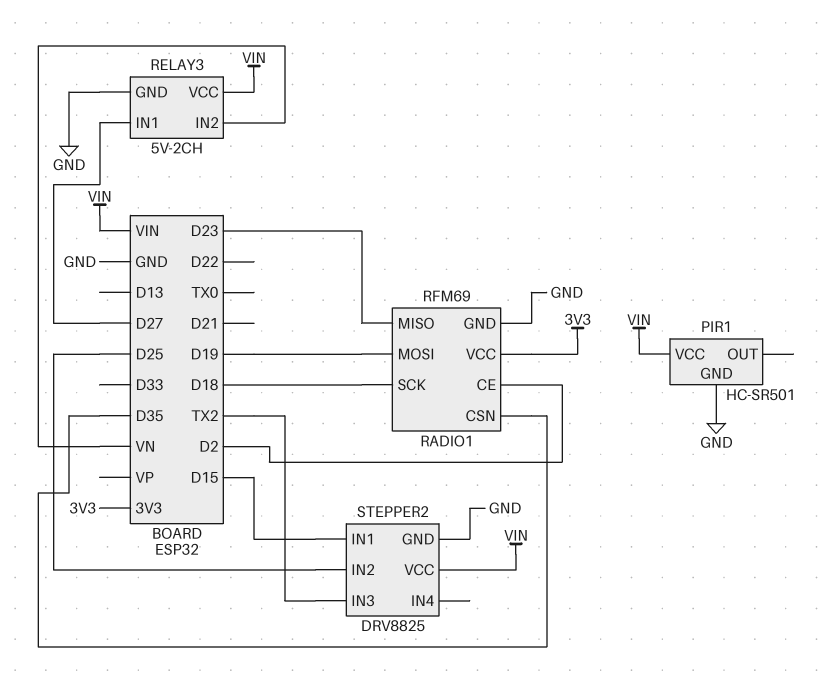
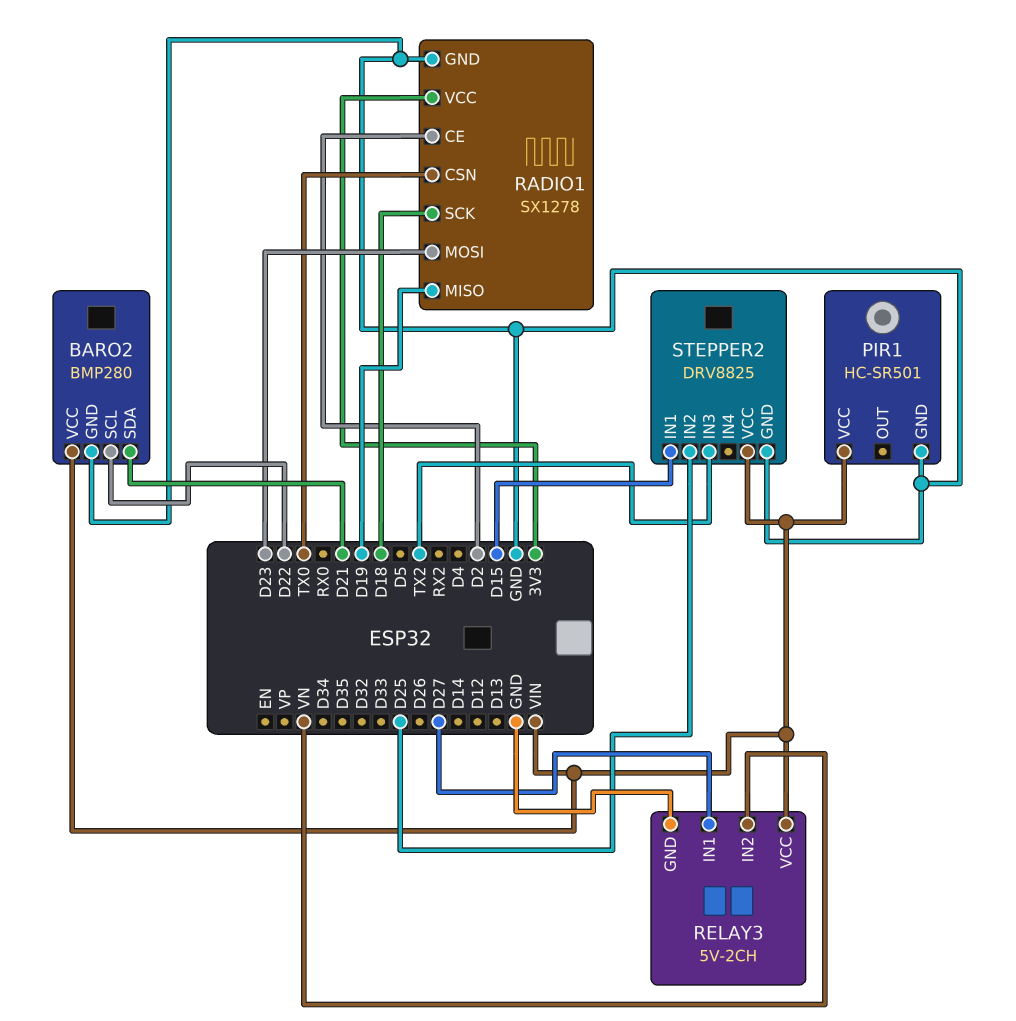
BARO2: none -> BMP280
BARO2 pin GND: none -> GND
BARO2 pin SCL: none -> D22
BARO2 pin SDA: none -> D21
BARO2 pin VCC: none -> VIN
RADIO1: RFM69 -> SX1278
RADIO1 pin CSN: D35 -> TX0
RADIO1 pin MISO: D23 -> D19
RADIO1 pin MOSI: D19 -> D23

